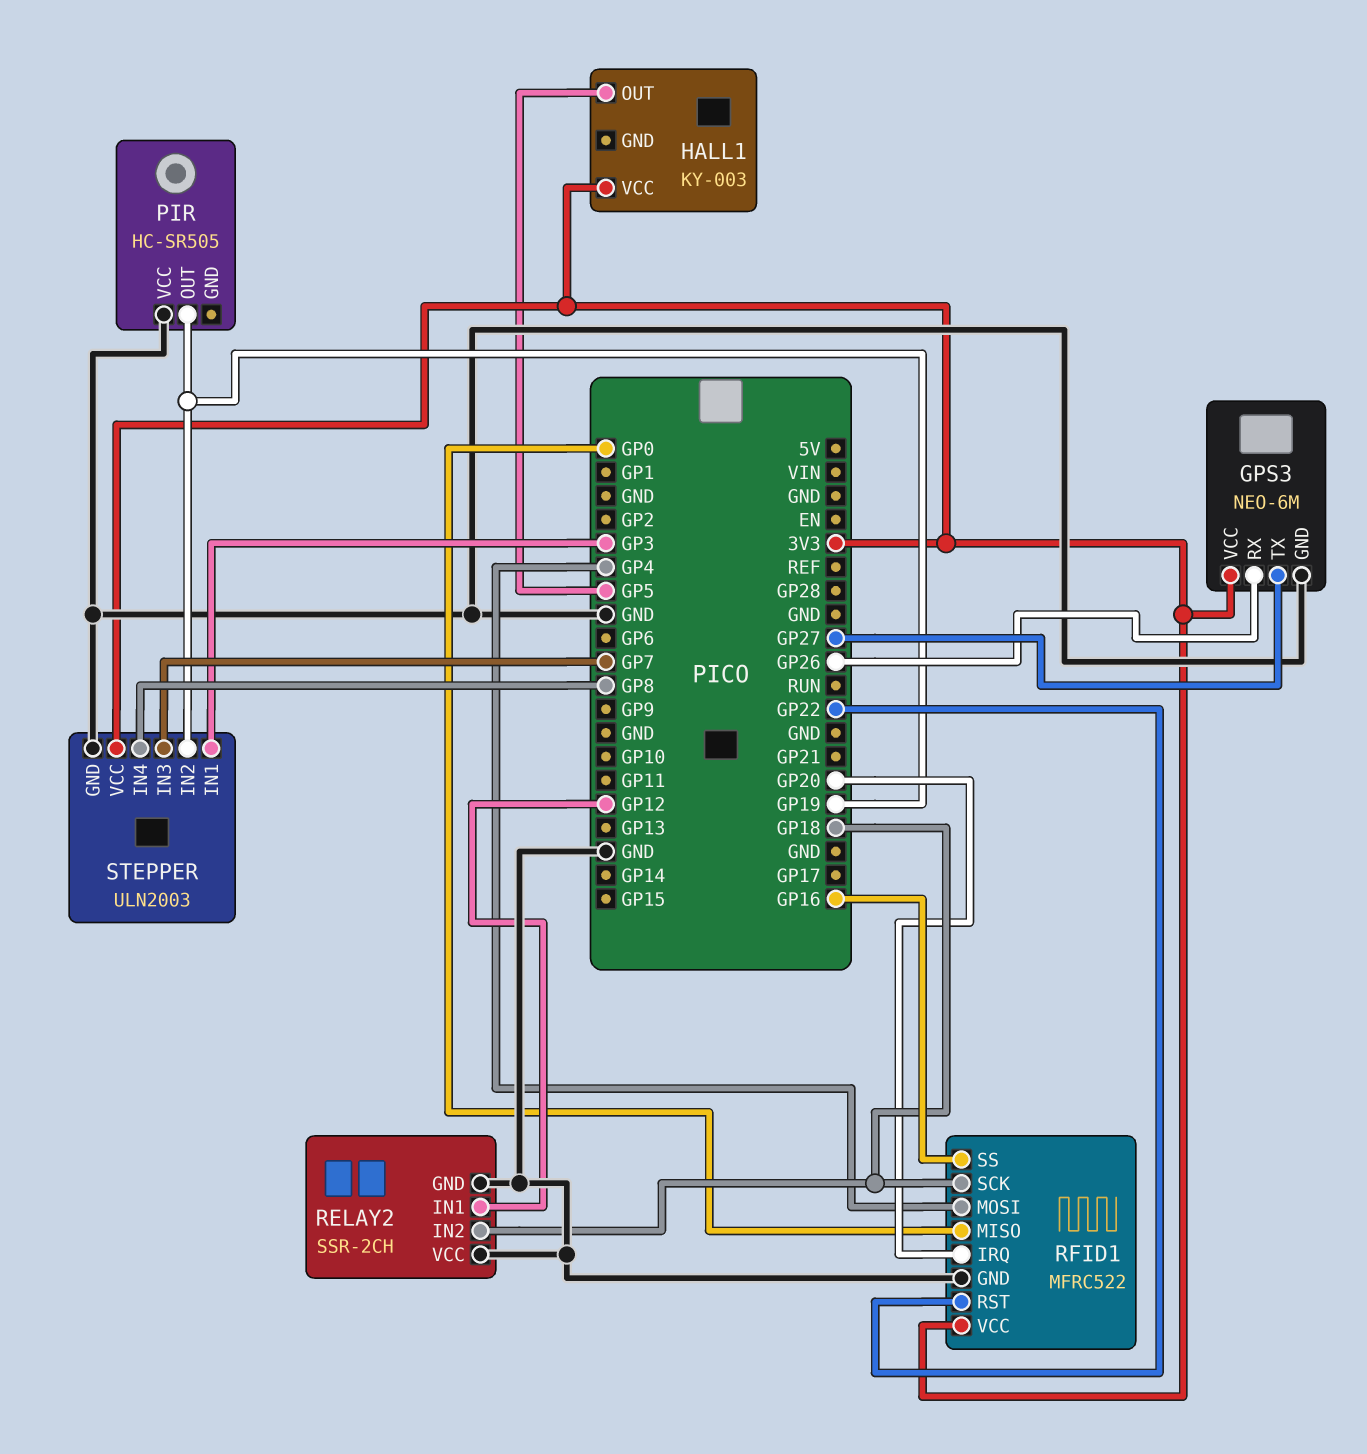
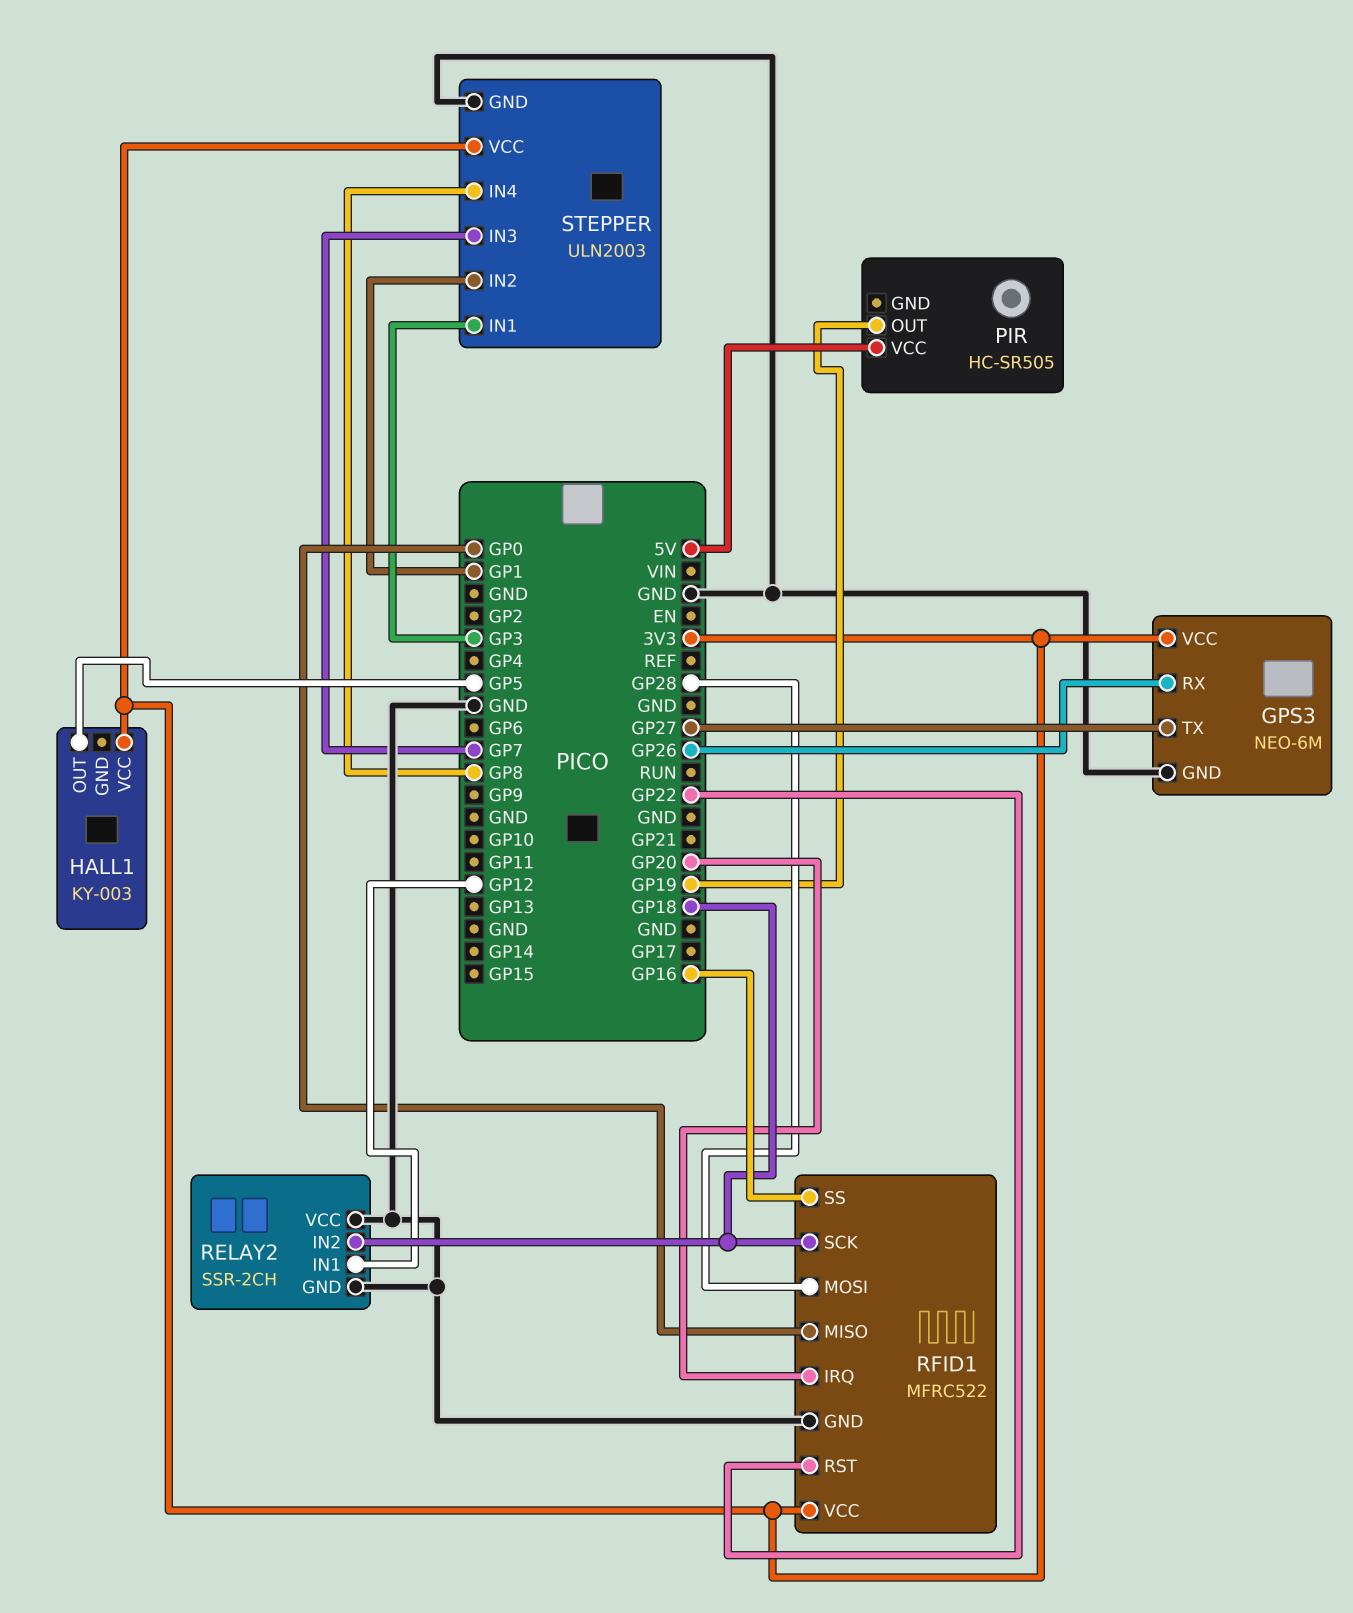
PIR pin VCC: GND -> 5V
RFID1 pin MOSI: GP4 -> GP28
STEPPER pin IN2: GP19 -> GP1

